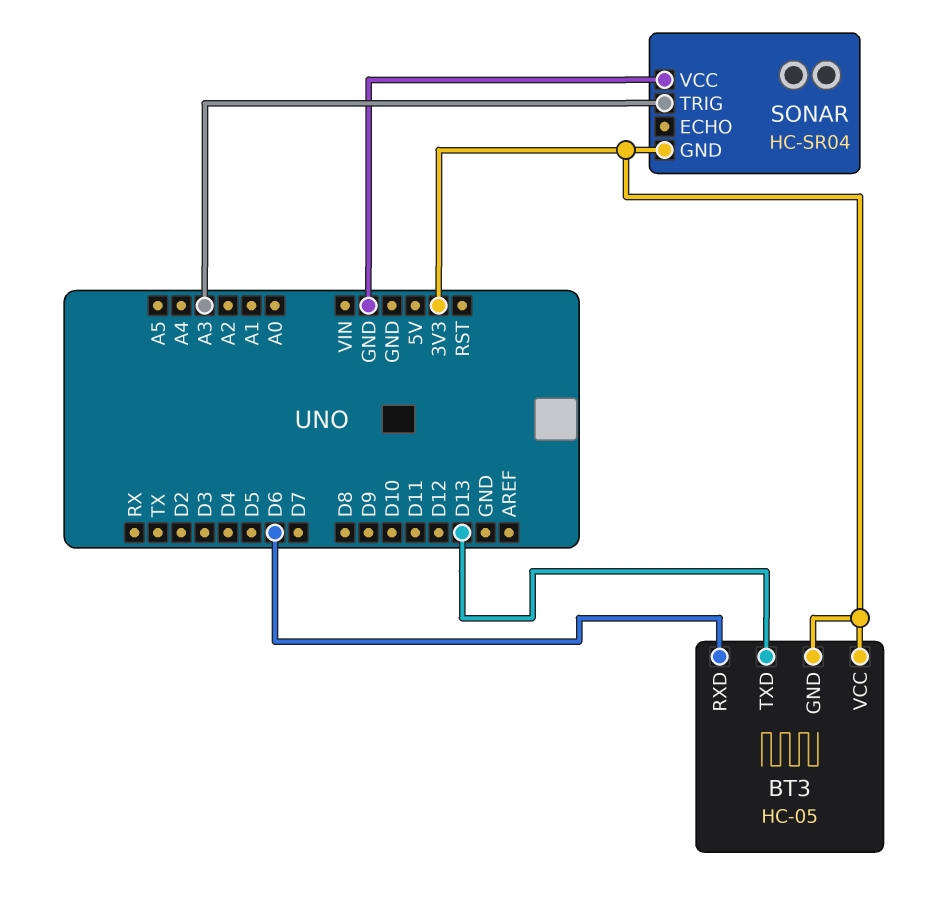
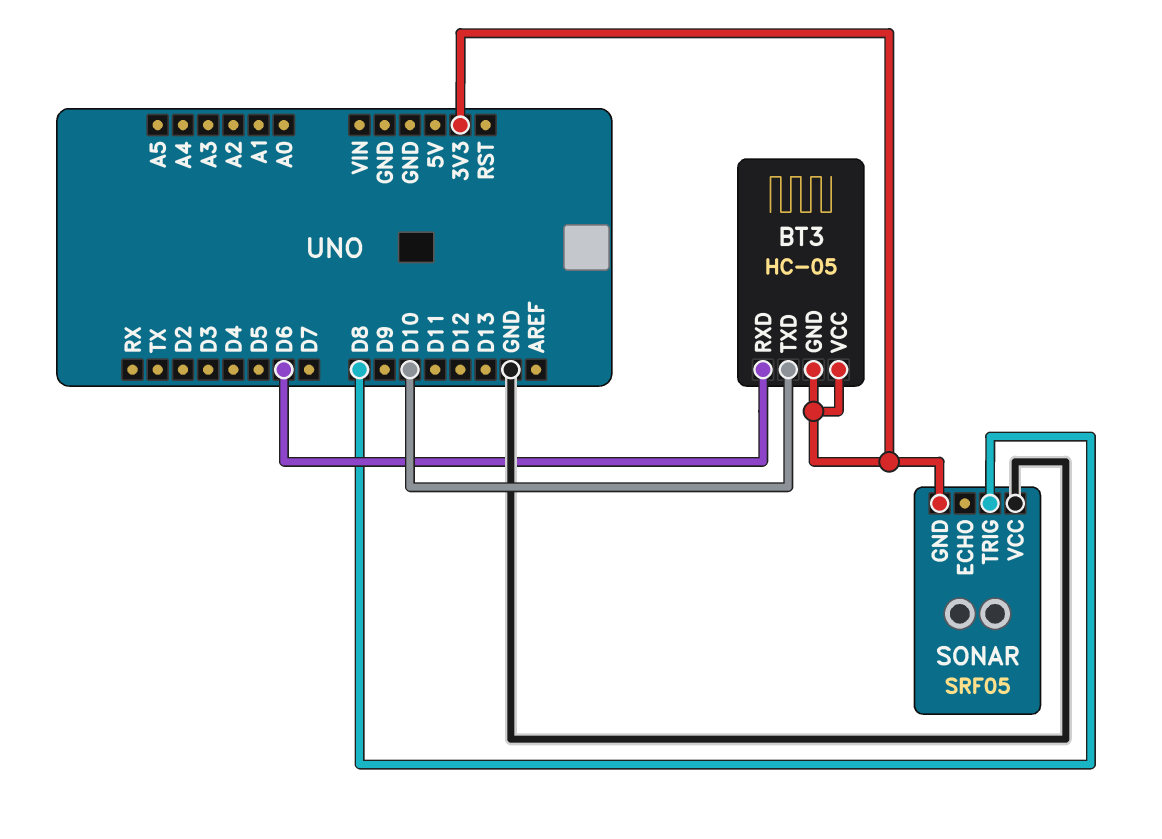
BT3 pin TXD: D13 -> D10
SONAR: HC-SR04 -> SRF05
SONAR pin TRIG: A3 -> D8

